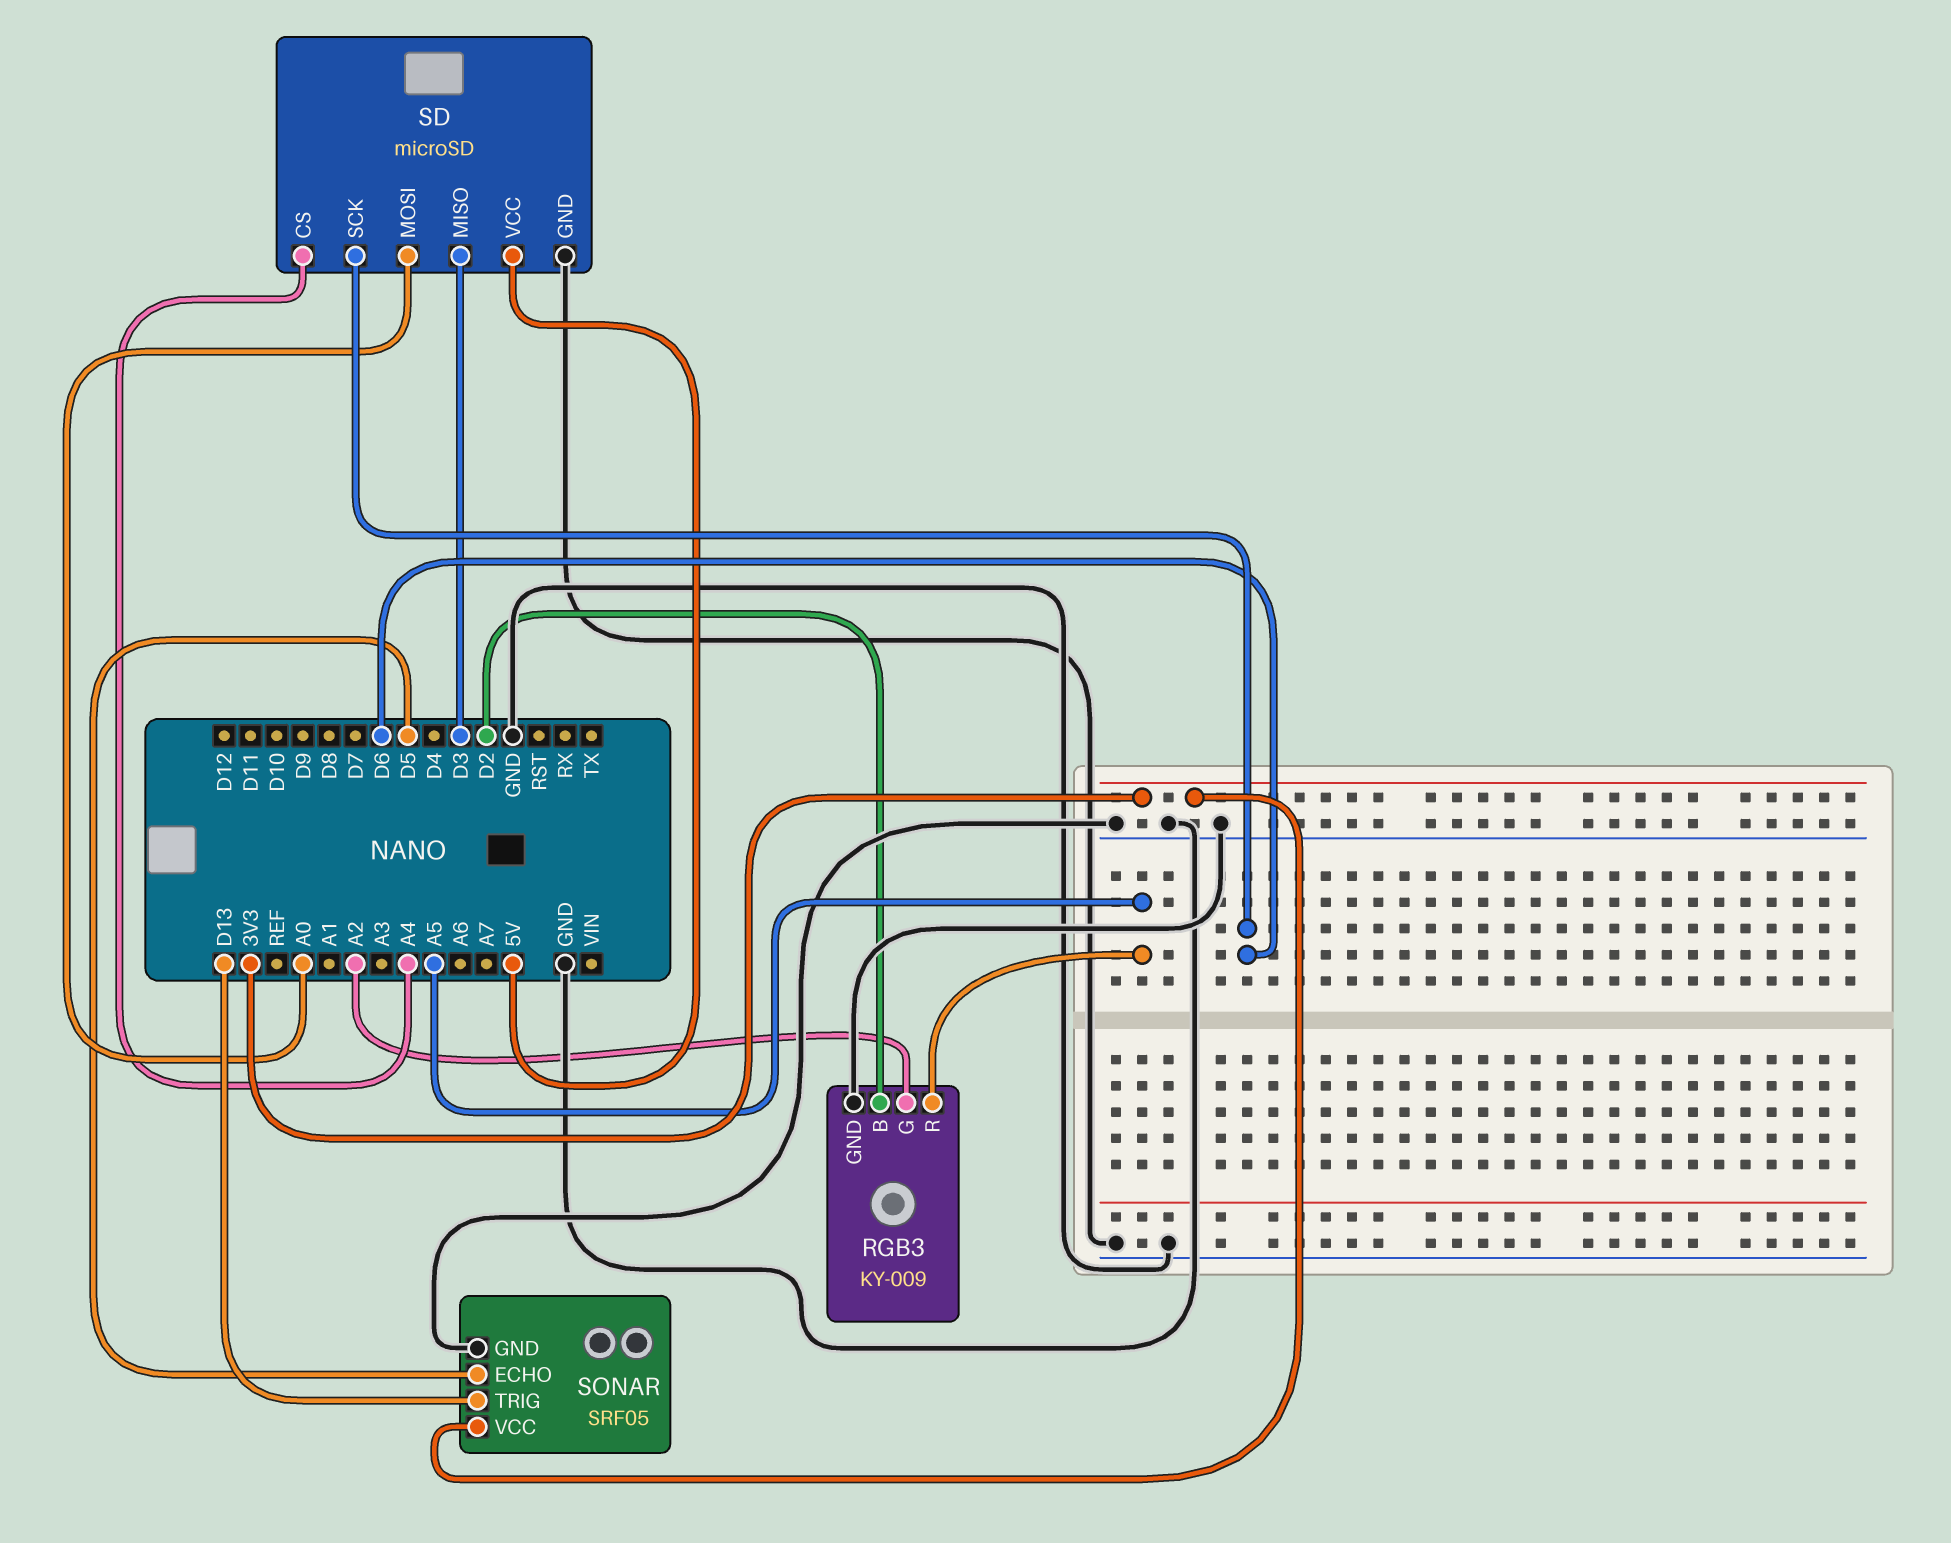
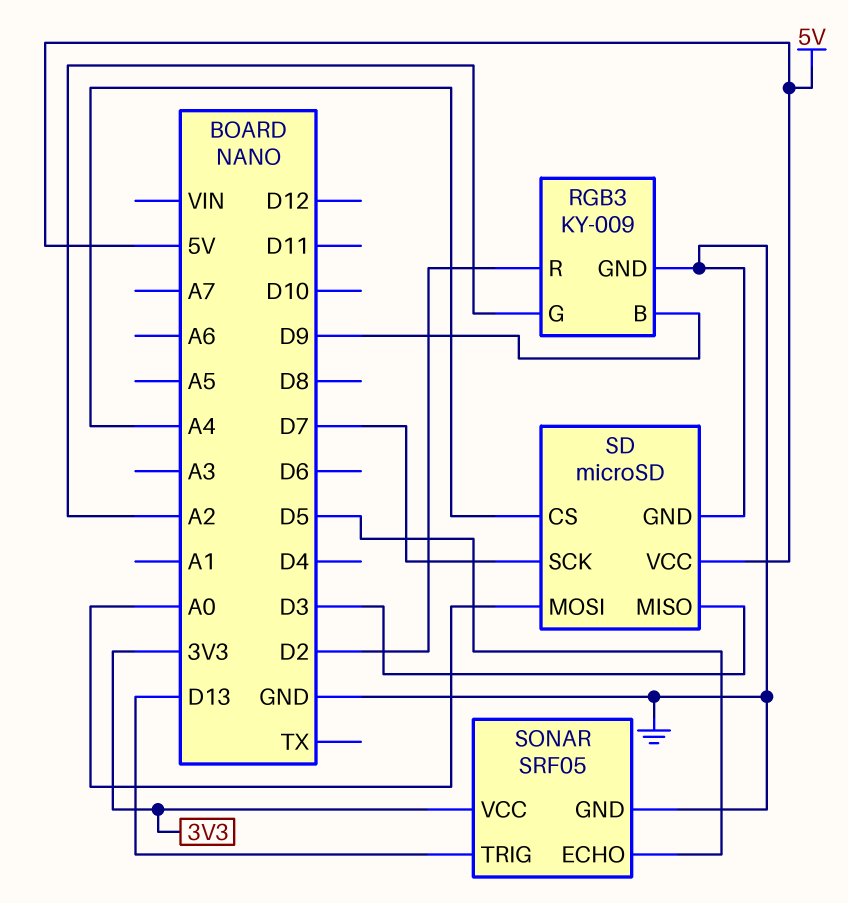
RGB3 pin B: D2 -> D9
RGB3 pin R: A5 -> D2
SD pin SCK: D6 -> D7

